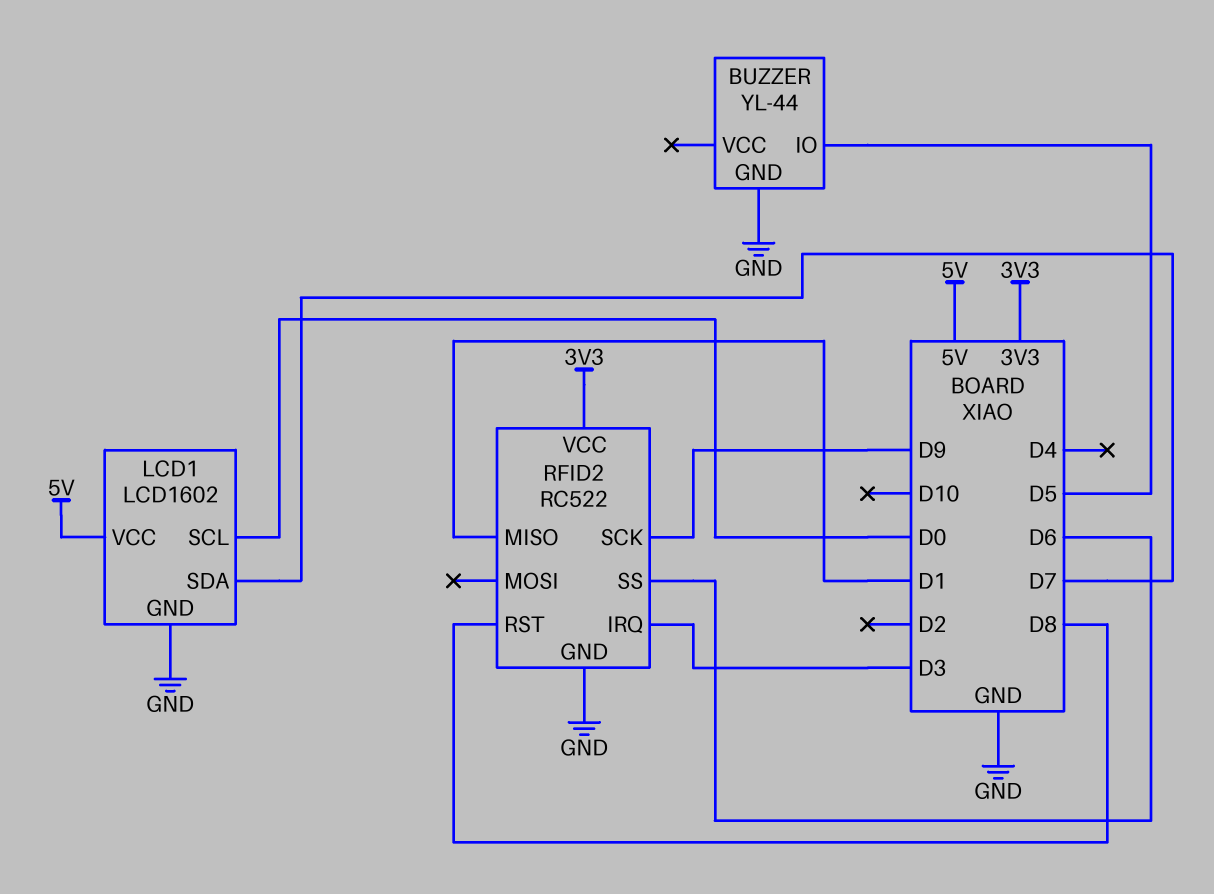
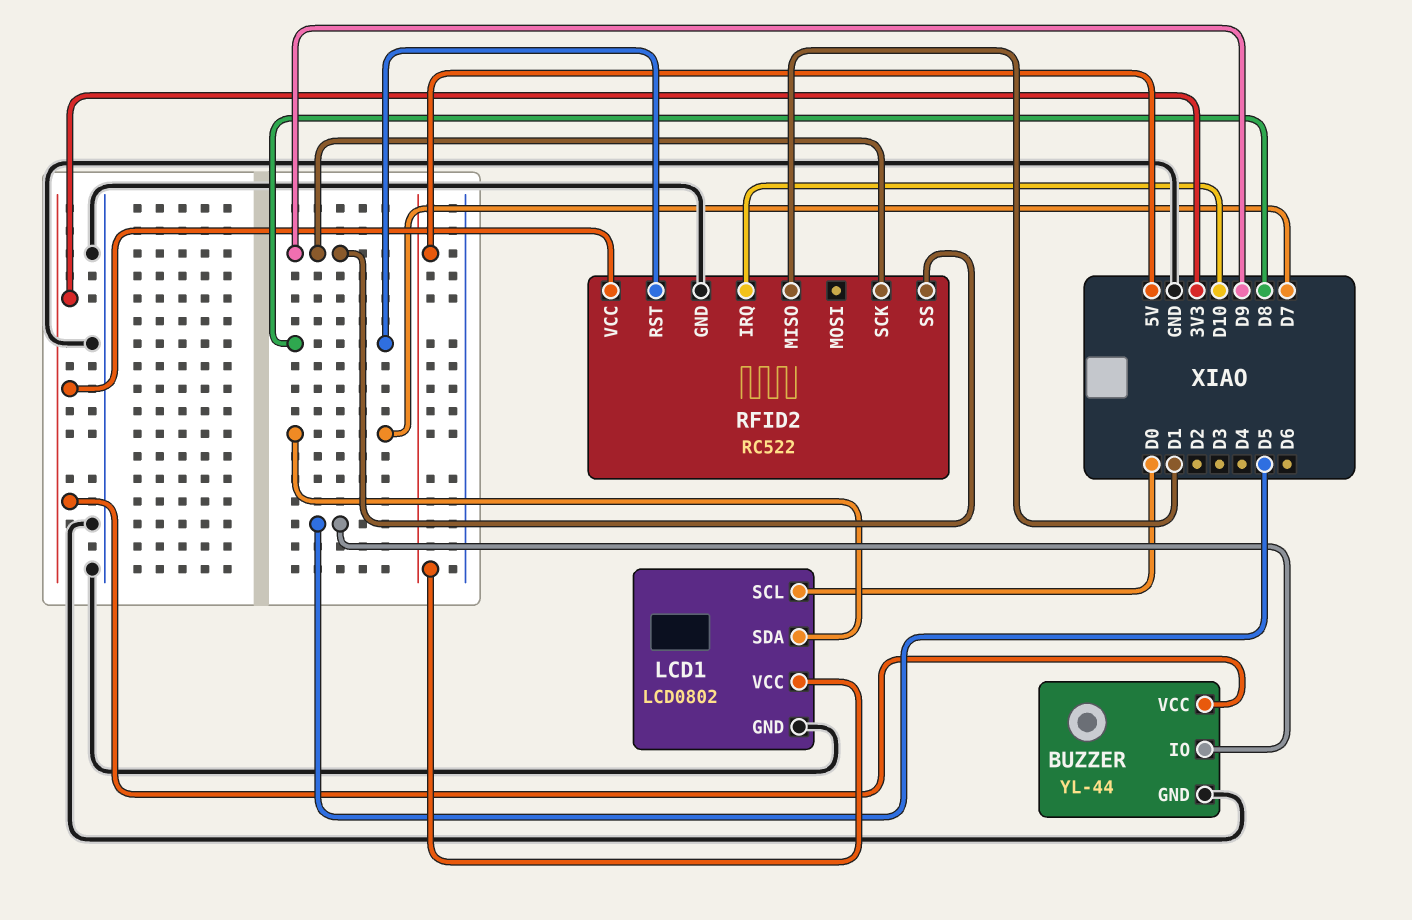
BUZZER pin VCC: none -> 3V3
LCD1: LCD1602 -> LCD0802
RFID2 pin IRQ: D3 -> D10
RFID2 pin SS: D6 -> D9

